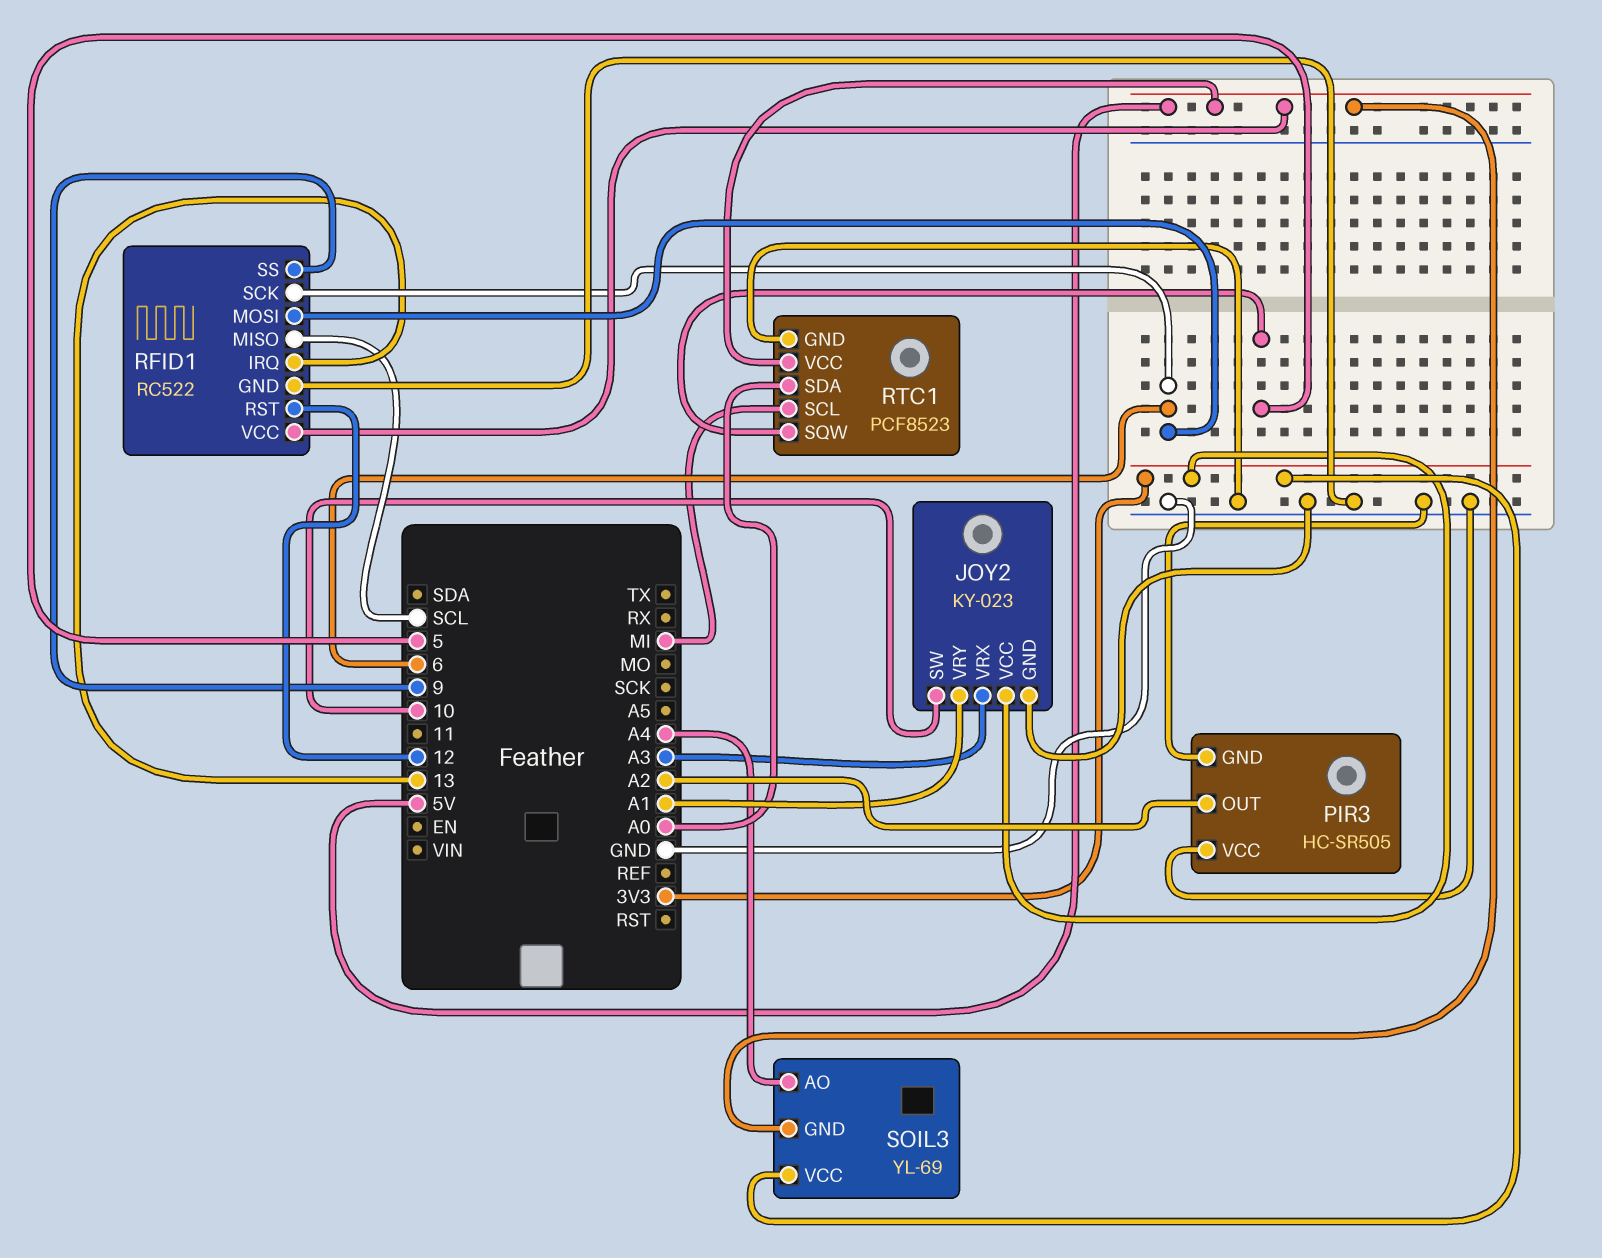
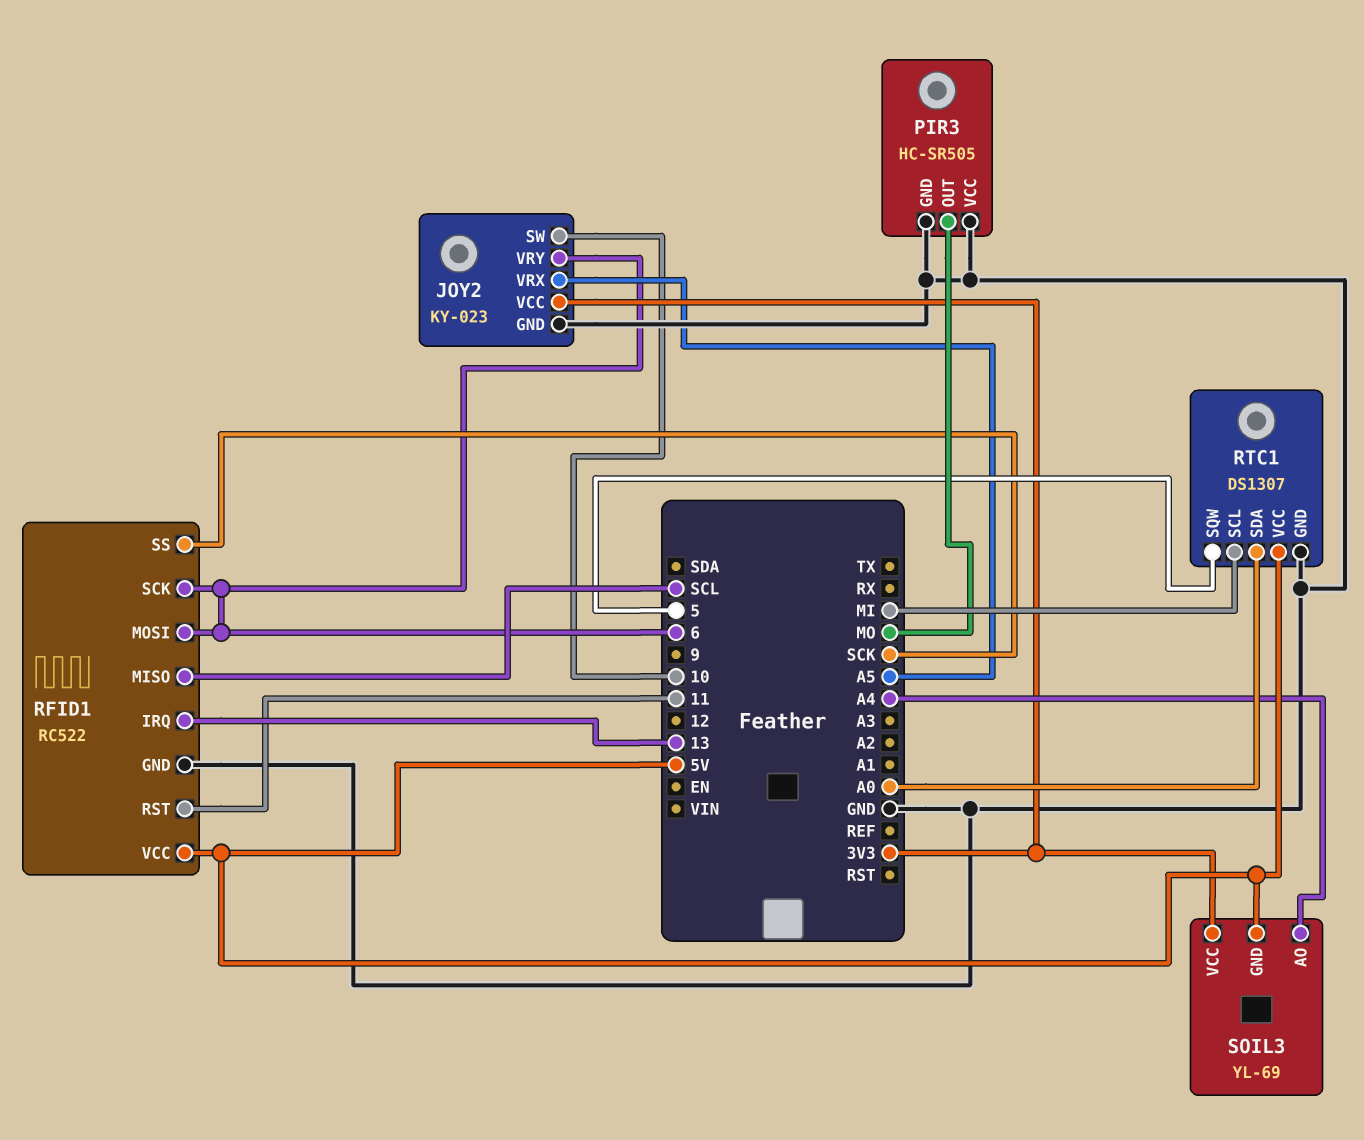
JOY2 pin VRX: A3 -> A5
JOY2 pin VRY: A1 -> 6
PIR3 pin OUT: A2 -> MO
RFID1 pin RST: 12 -> 11
RFID1 pin SS: 9 -> SCK
RTC1: PCF8523 -> DS1307

